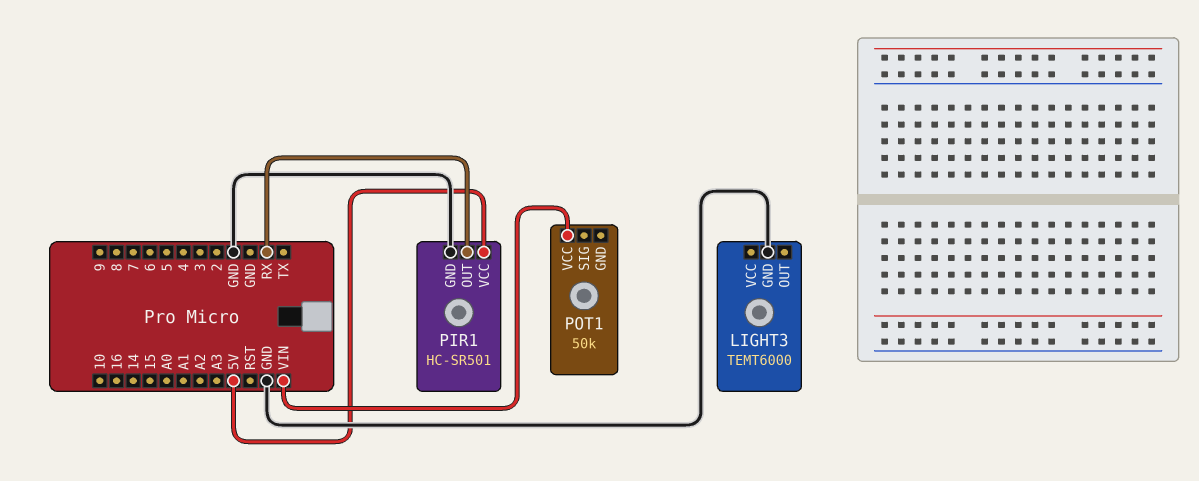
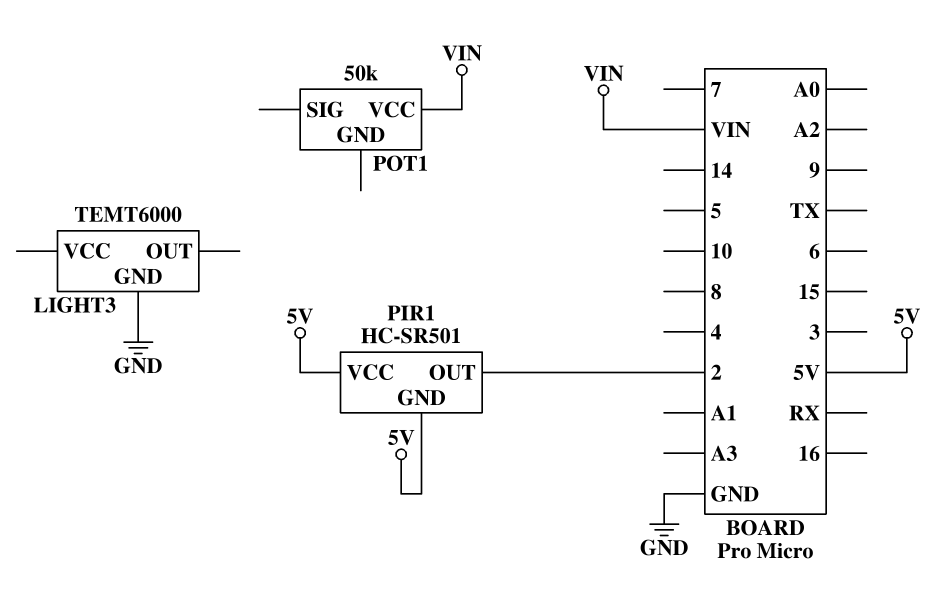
PIR1 pin GND: GND -> 5V
PIR1 pin OUT: RX -> 2

